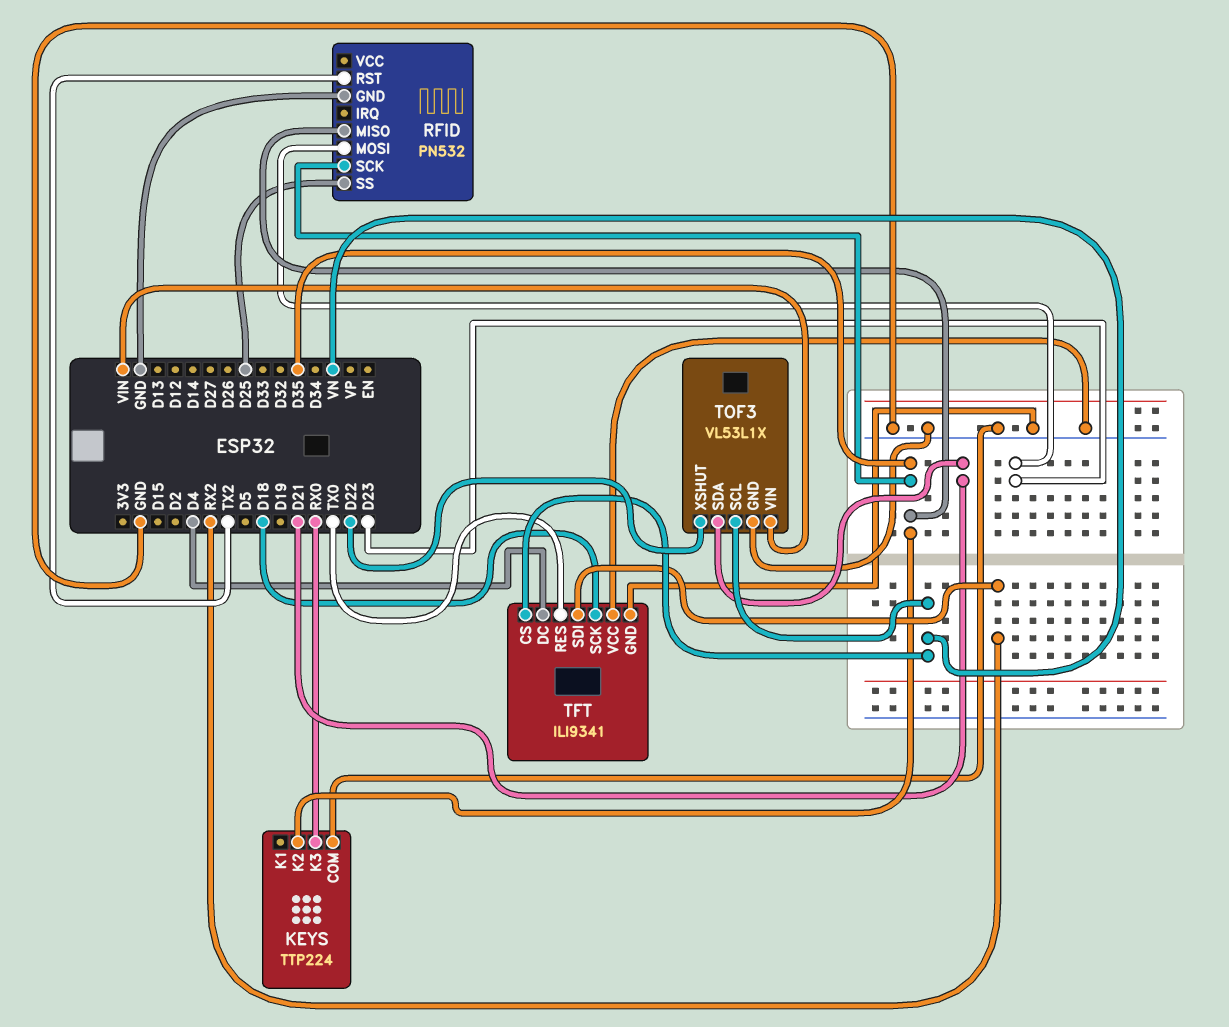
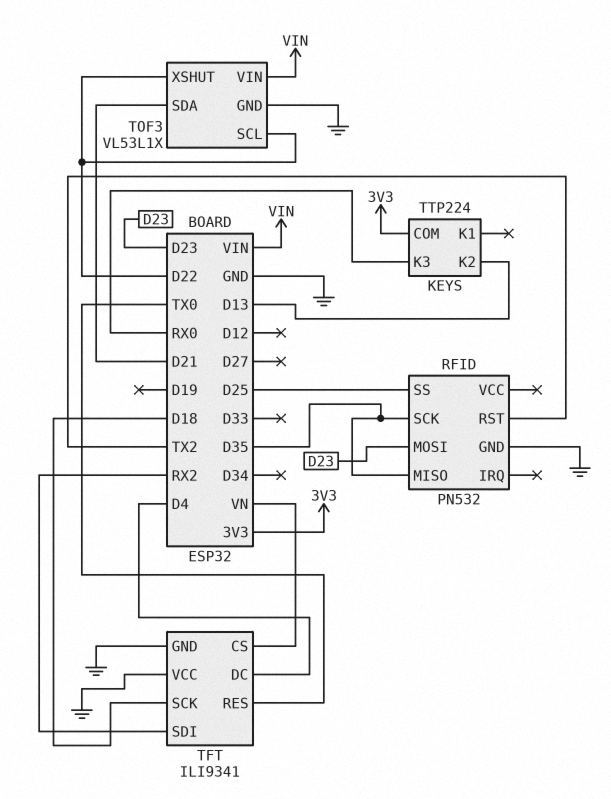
KEYS pin COM: GND -> 3V3
KEYS pin K2: D35 -> D13
TOF3 pin SCL: VN -> D22

